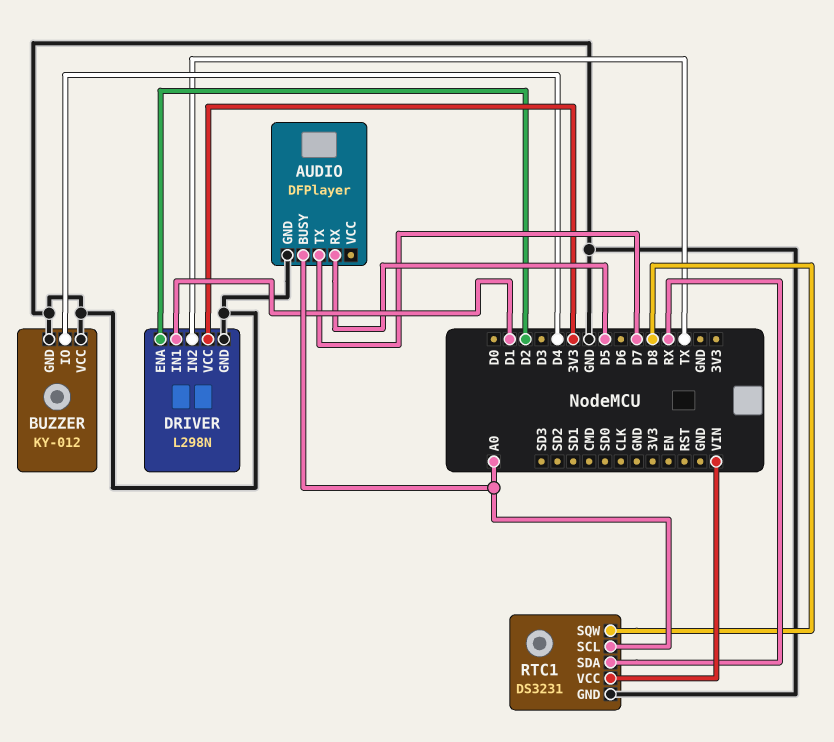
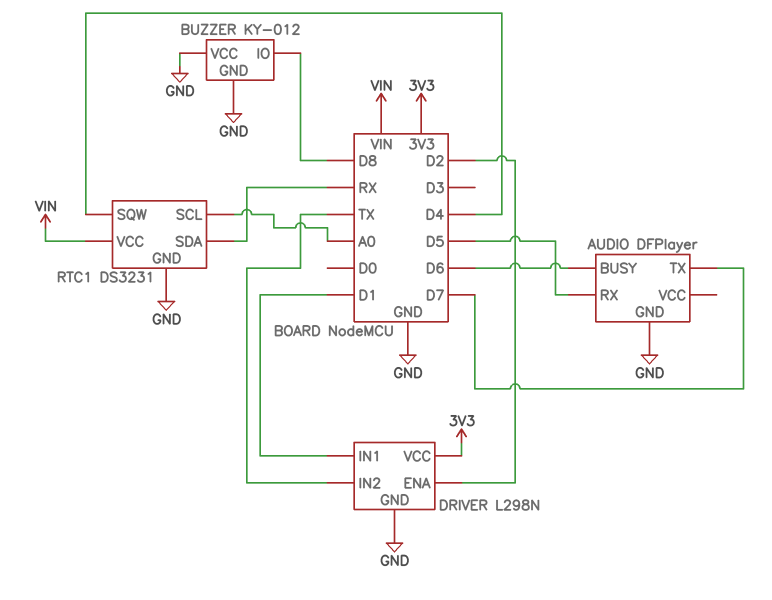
AUDIO pin BUSY: A0 -> D6
BUZZER pin IO: D4 -> D8
RTC1 pin SQW: D8 -> D4

